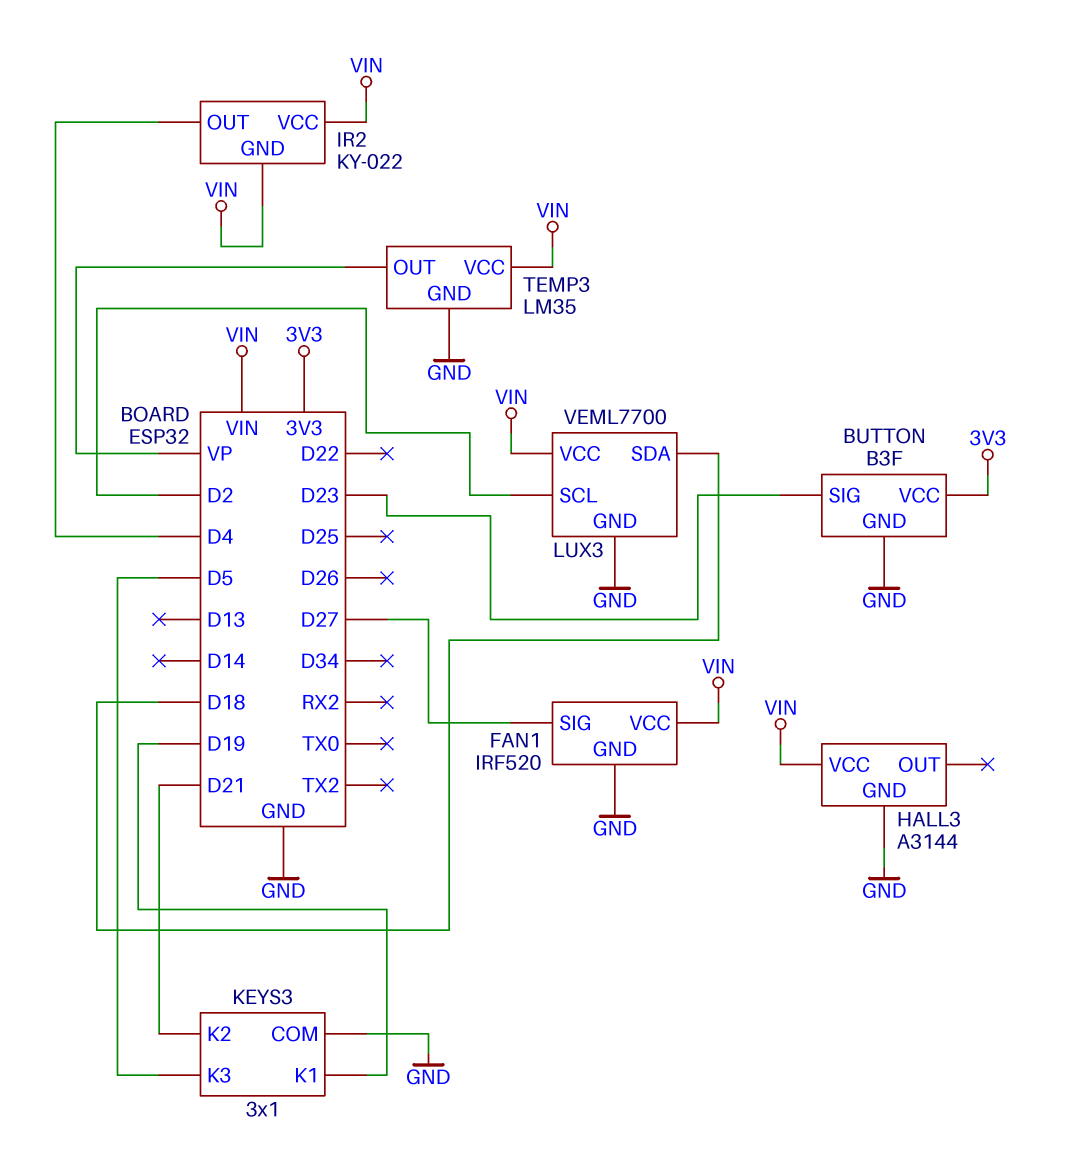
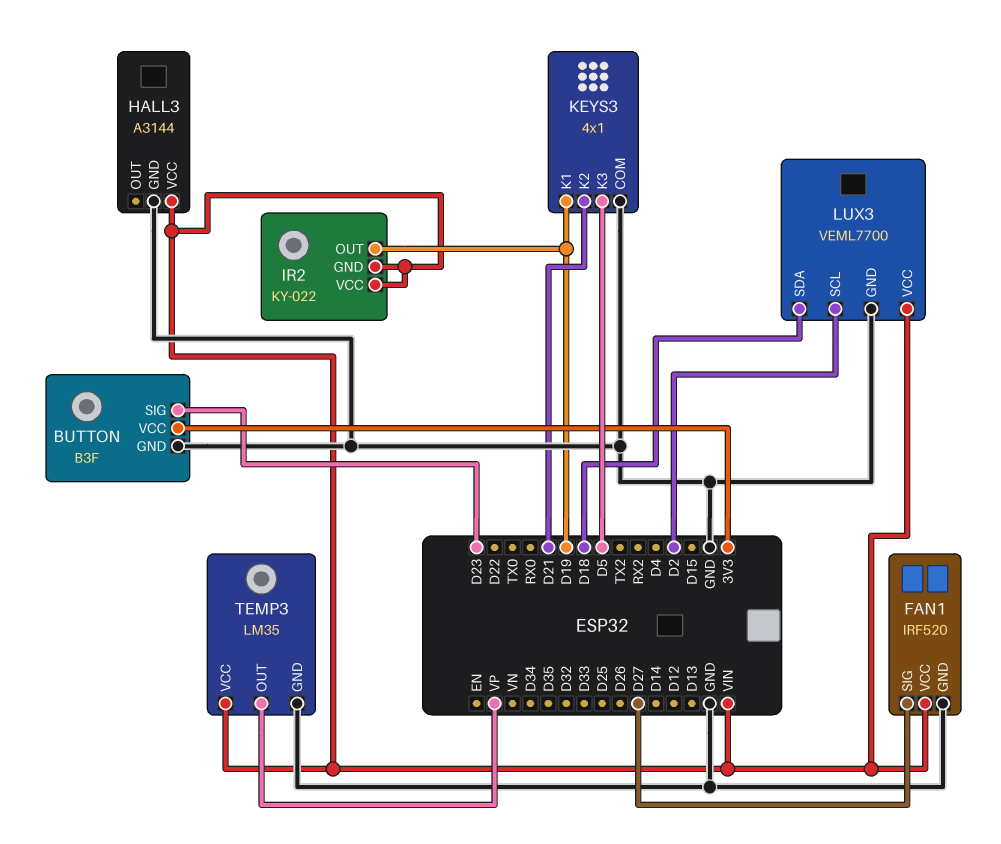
IR2 pin OUT: D4 -> D19
KEYS3: 3x1 -> 4x1

